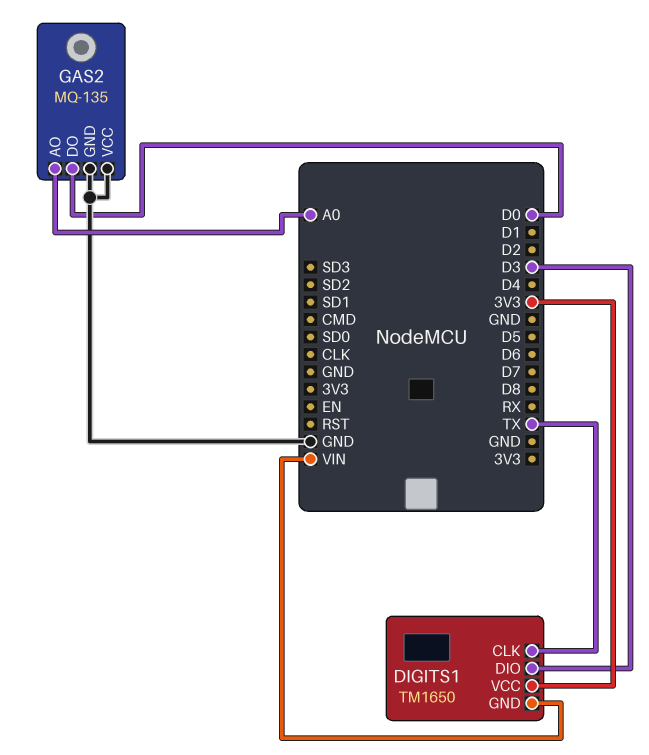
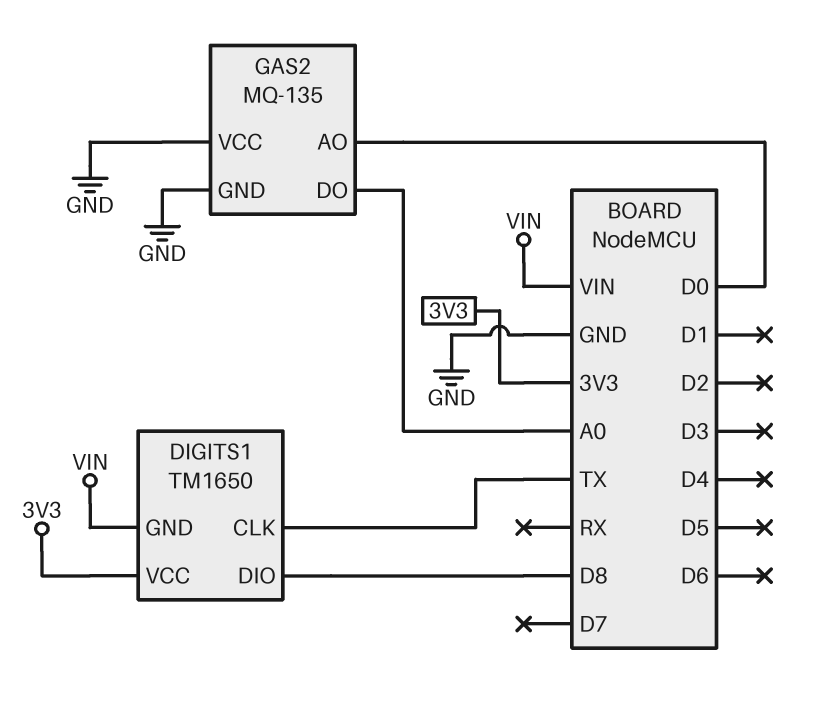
DIGITS1 pin DIO: D3 -> D8
GAS2 pin AO: A0 -> D0
GAS2 pin DO: D0 -> A0

